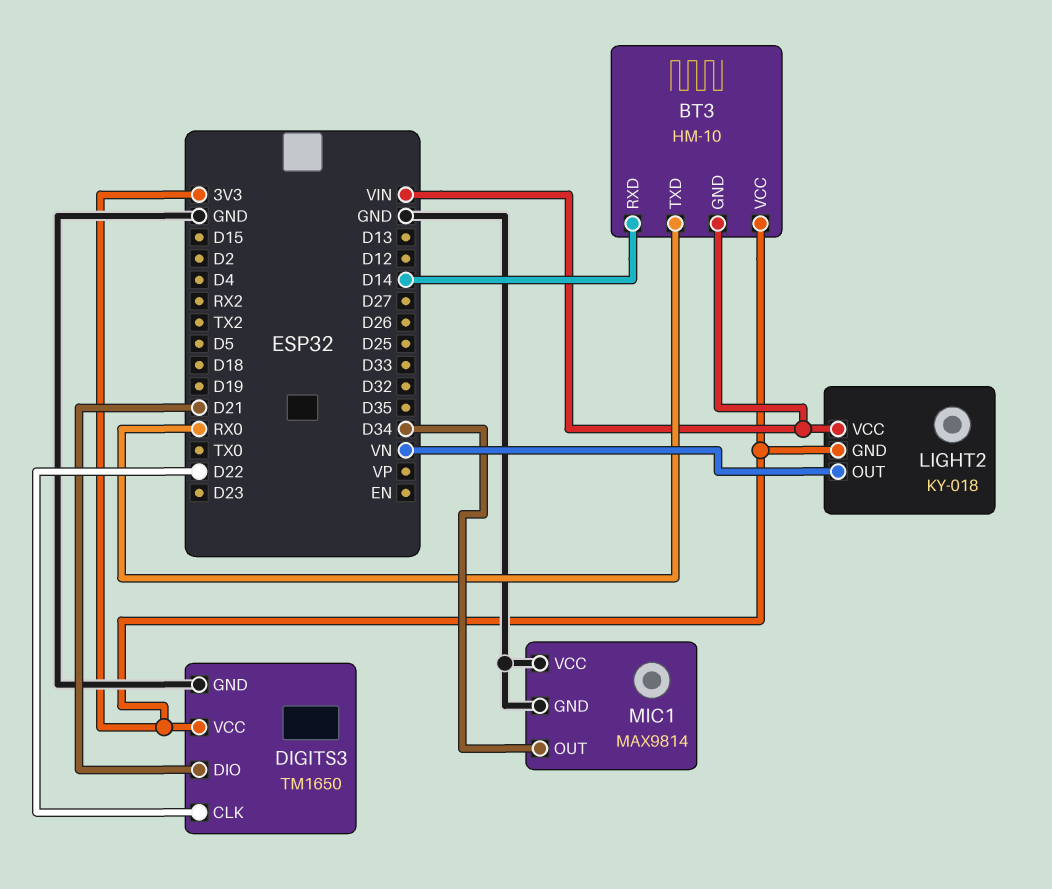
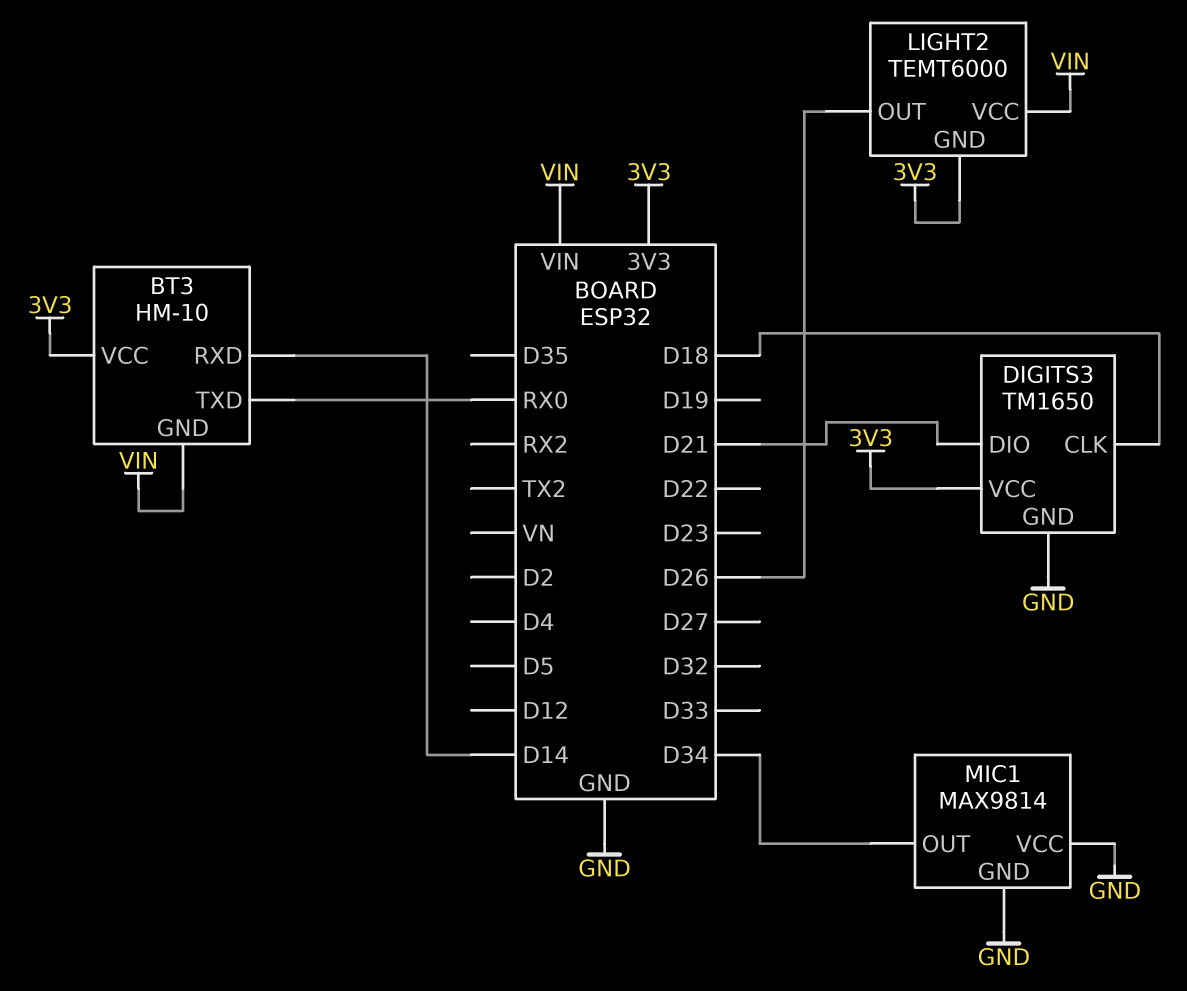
DIGITS3 pin CLK: D22 -> D18
LIGHT2: KY-018 -> TEMT6000
LIGHT2 pin OUT: VN -> D26

